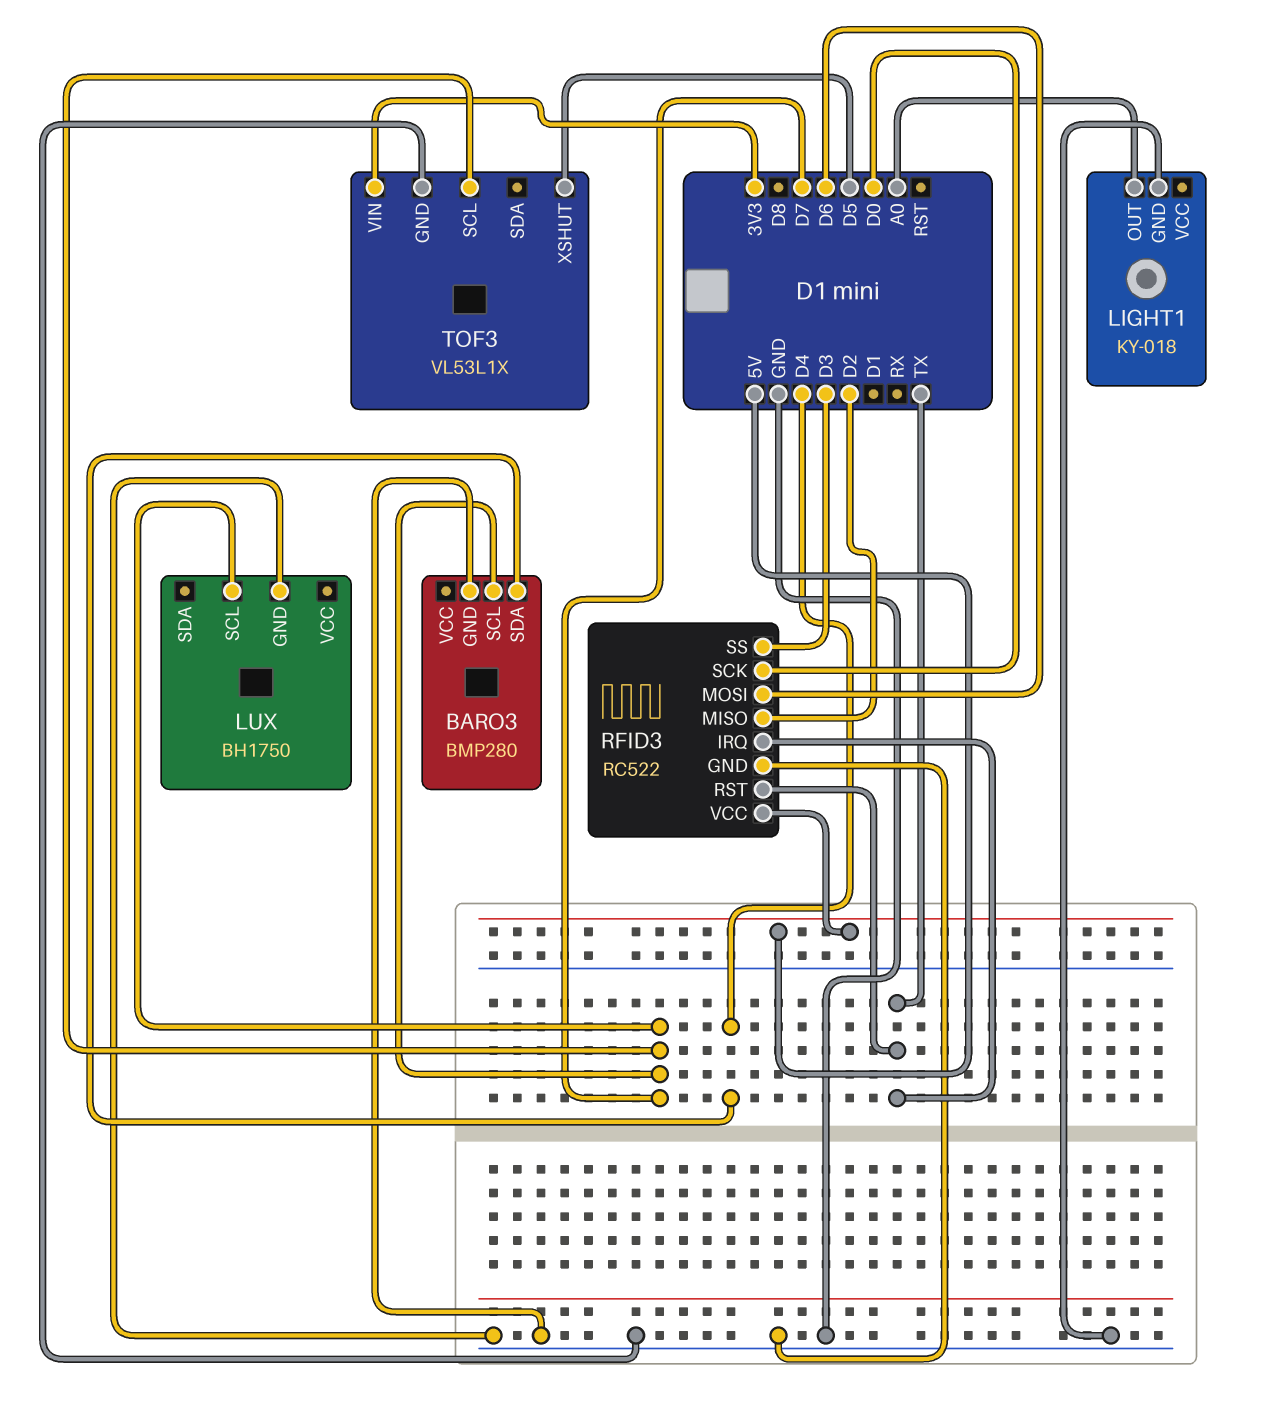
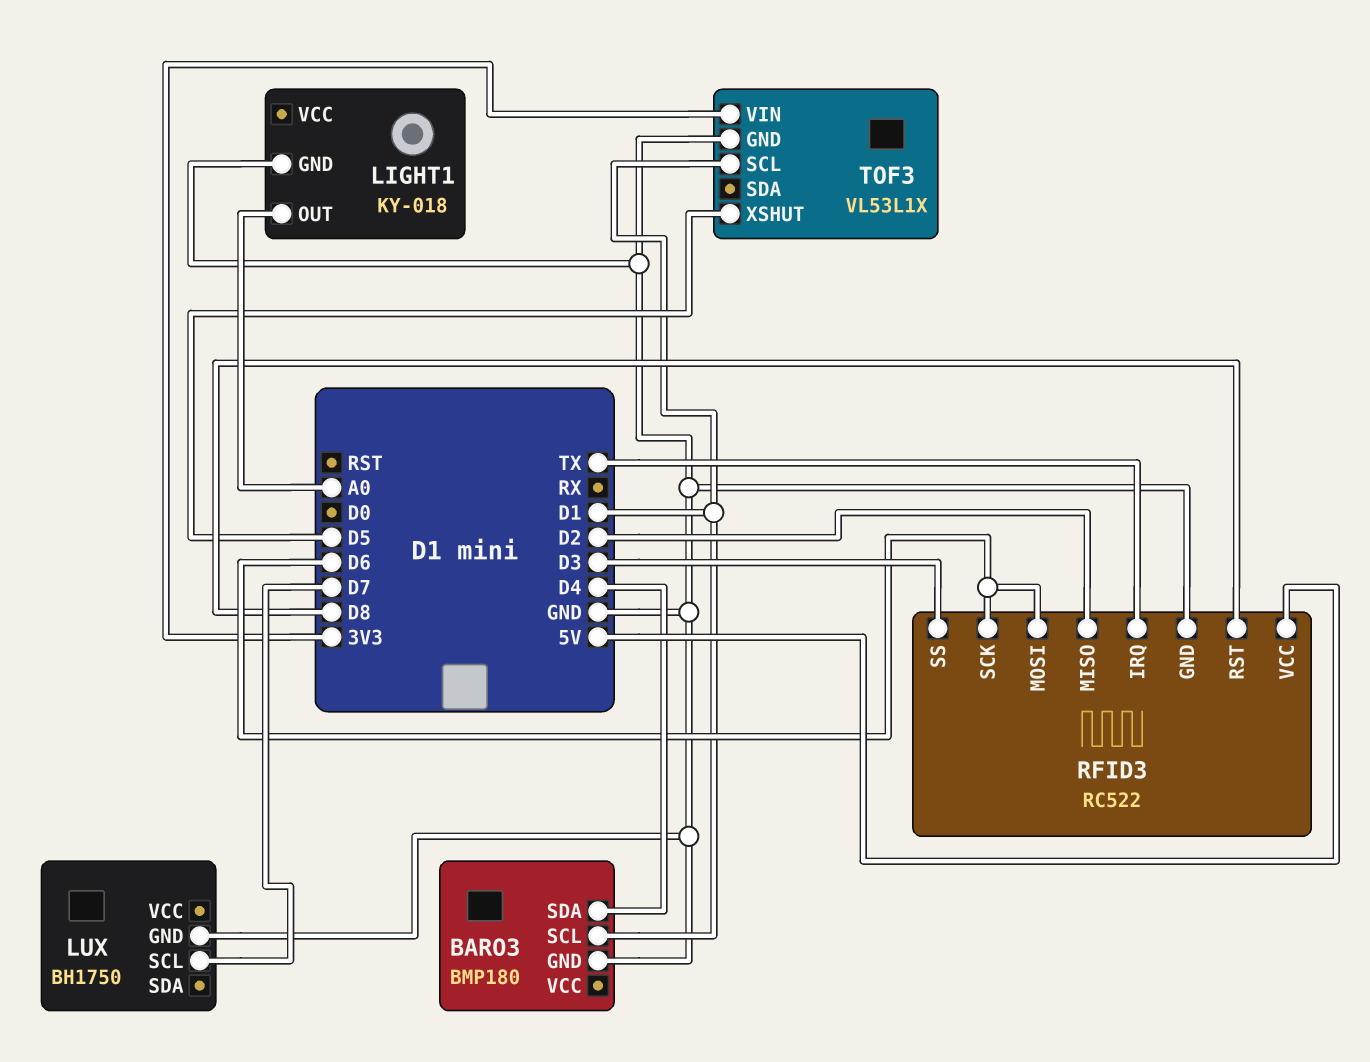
BARO3: BMP280 -> BMP180
BARO3 pin SCL: D7 -> D1
RFID3 pin RST: TX -> D8
RFID3 pin SCK: D0 -> D6
TOF3 pin SCL: D7 -> D1

